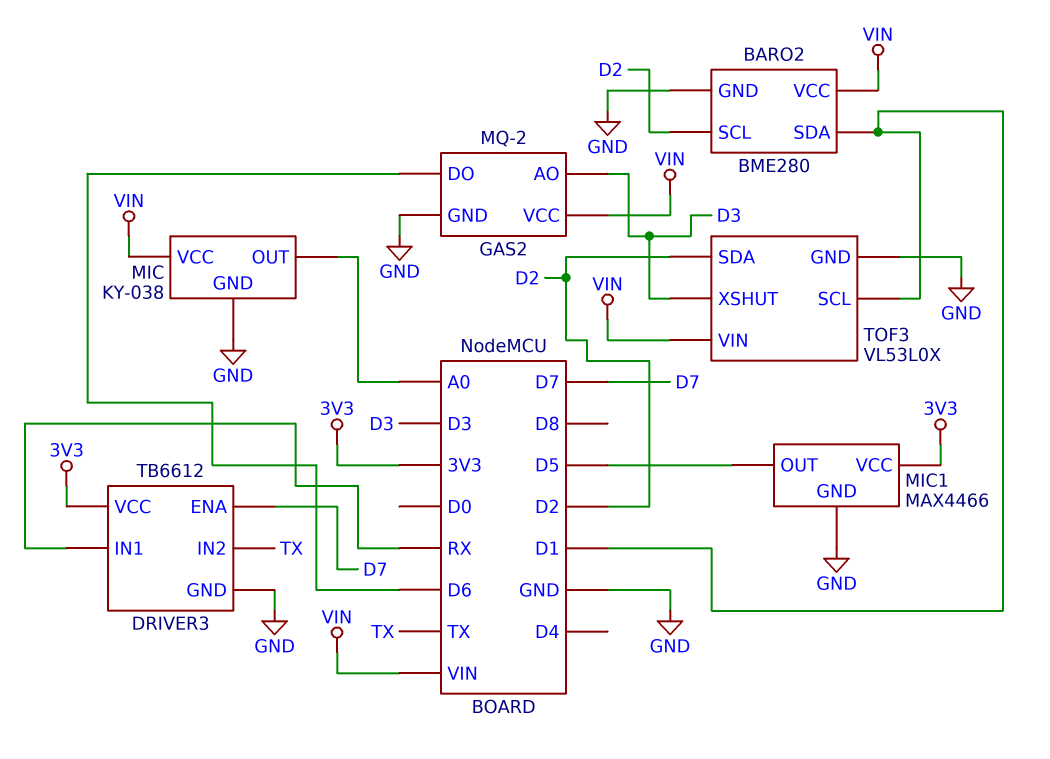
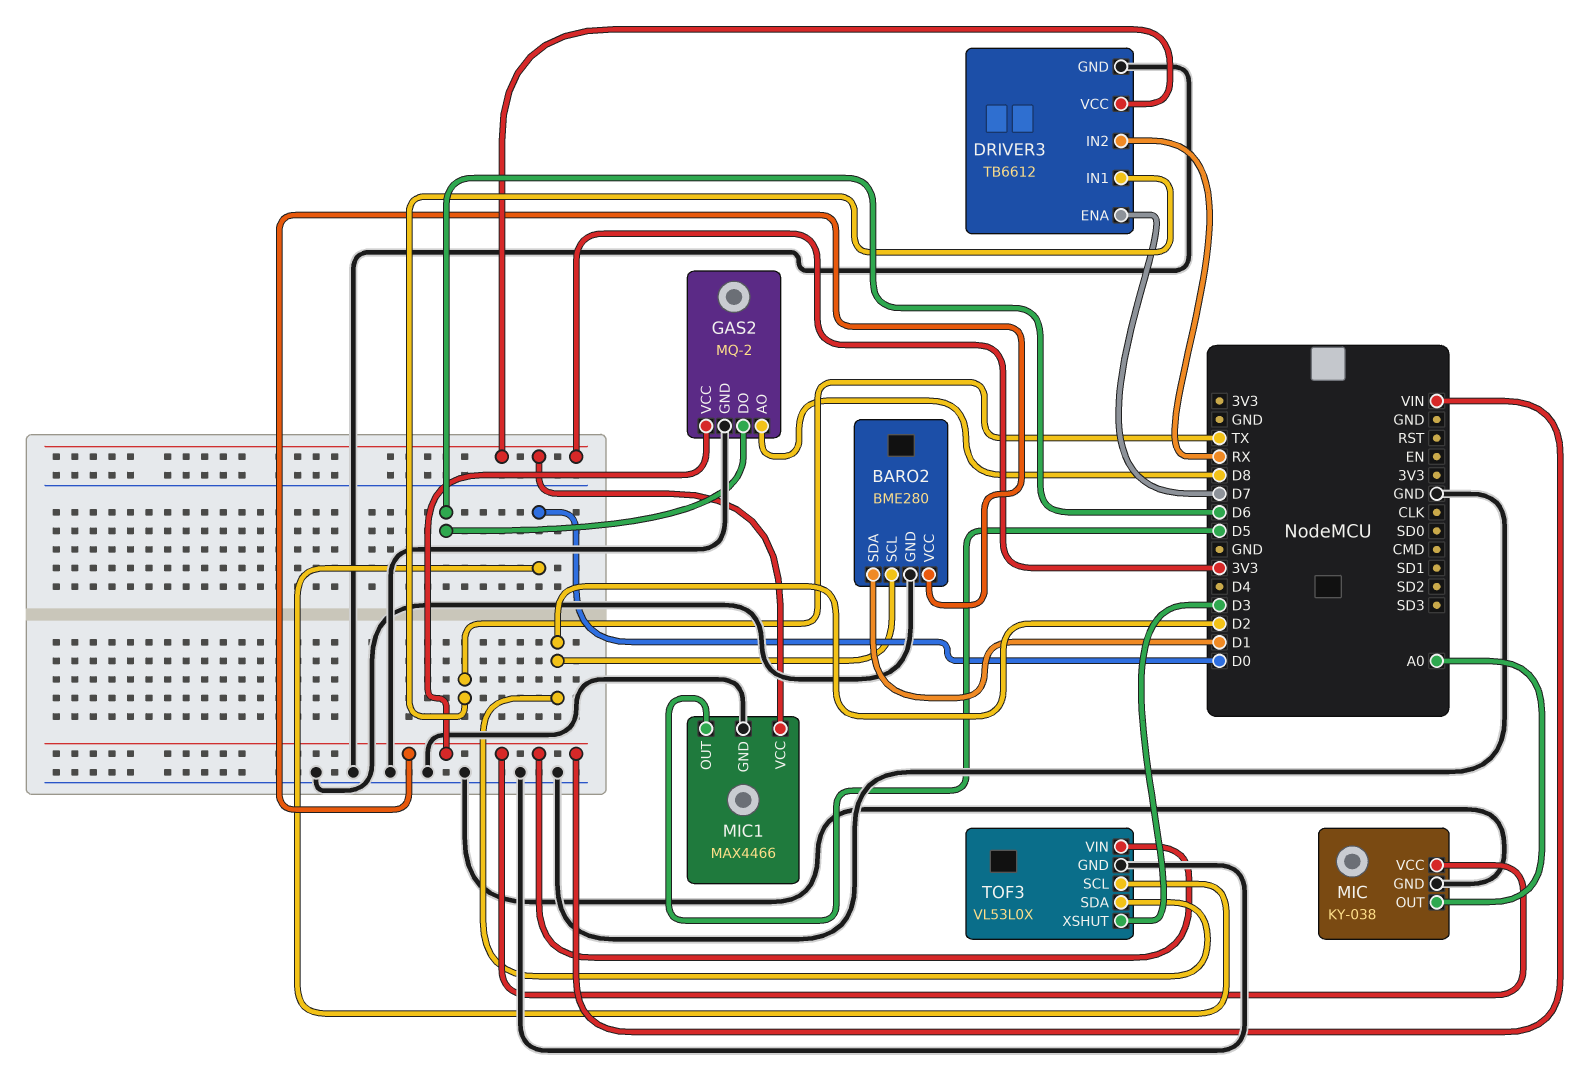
DRIVER3 pin IN1: RX -> TX
DRIVER3 pin IN2: TX -> RX
GAS2 pin AO: D3 -> D8
TOF3 pin SCL: D1 -> D0

